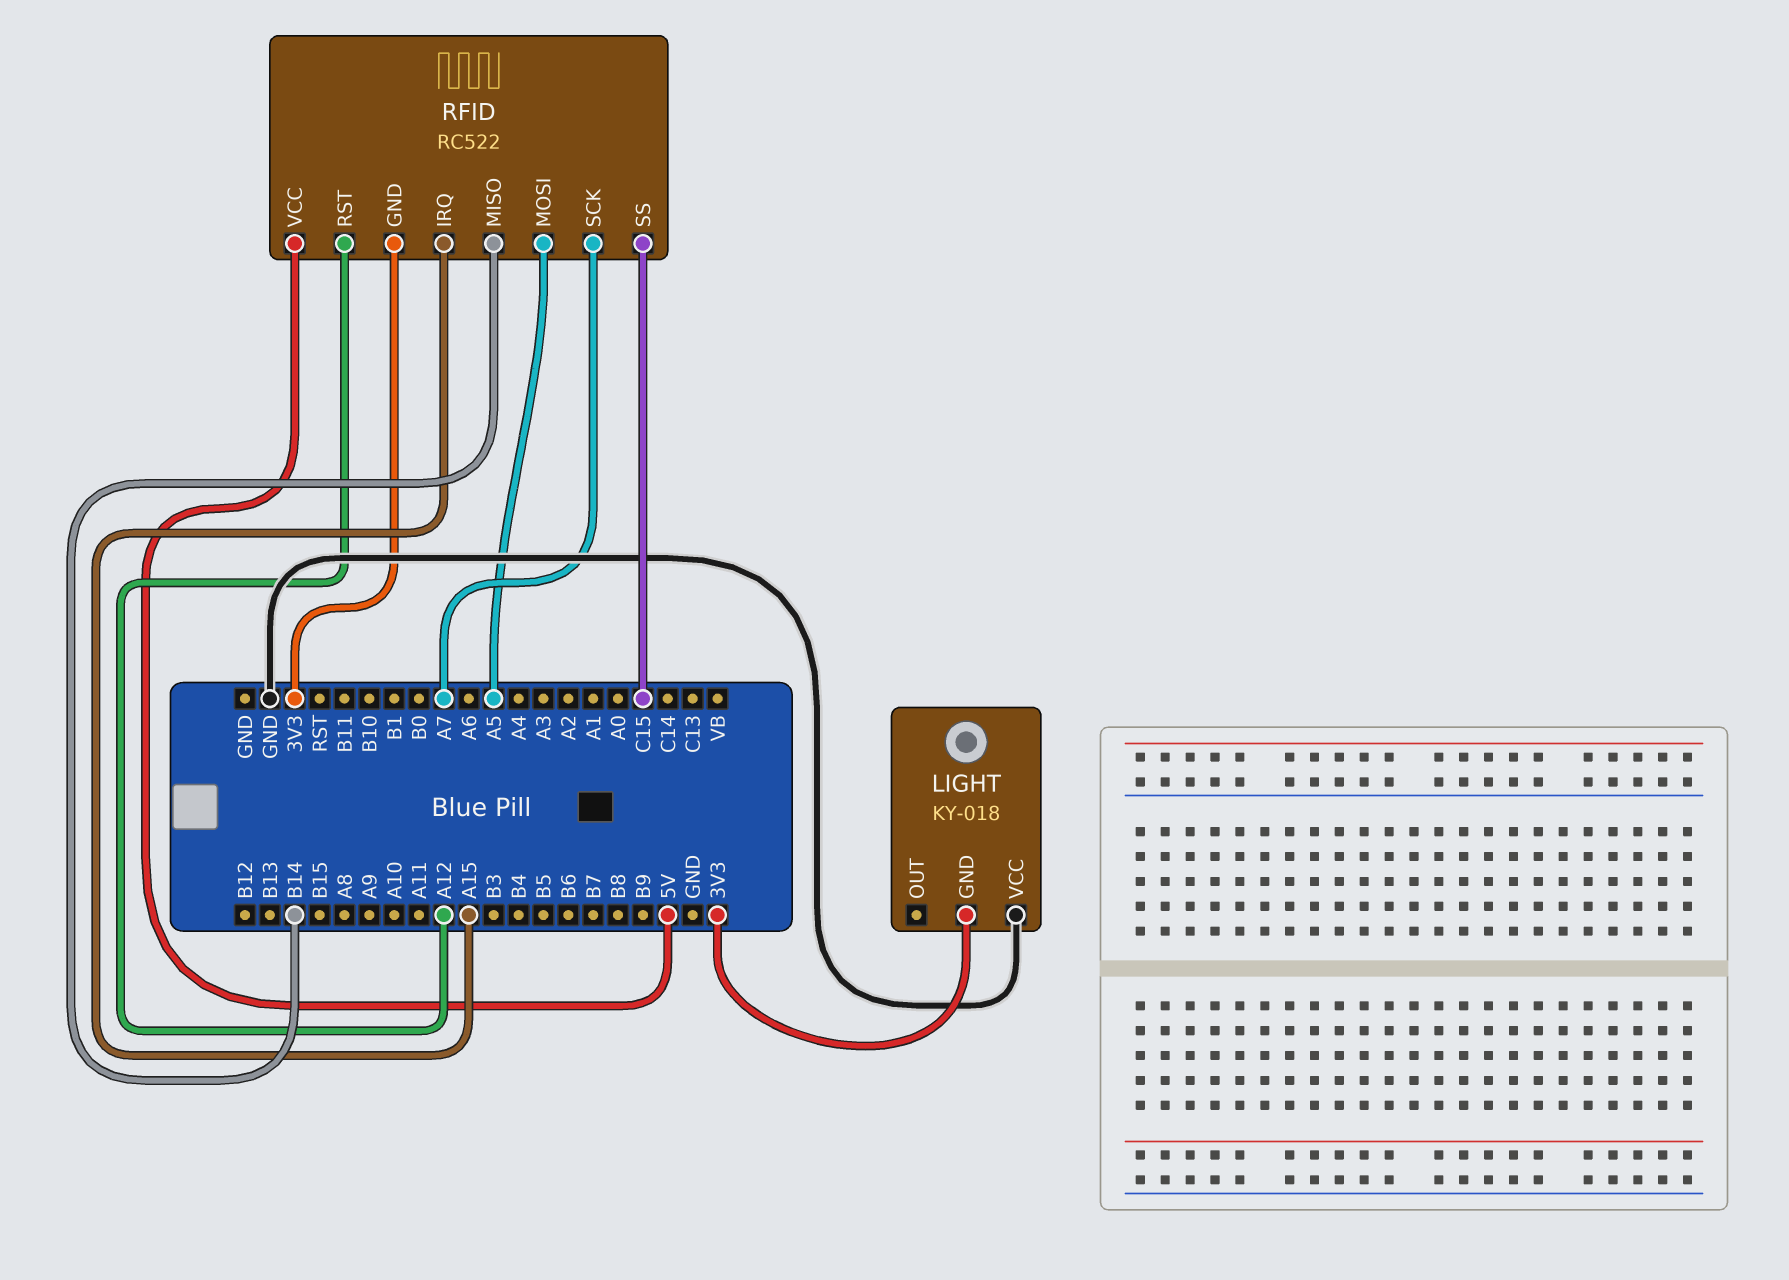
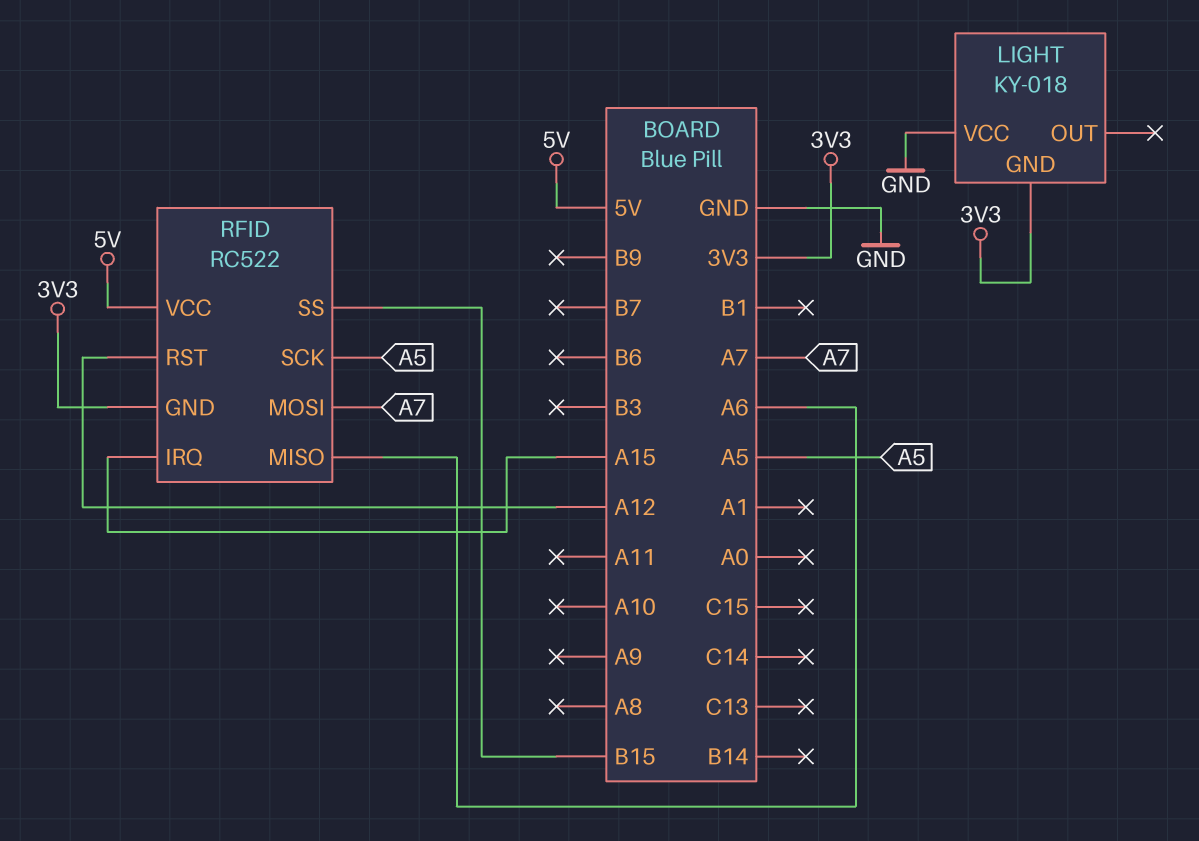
RFID pin MISO: B14 -> A6
RFID pin MOSI: A5 -> A7
RFID pin SCK: A7 -> A5
RFID pin SS: C15 -> B15

